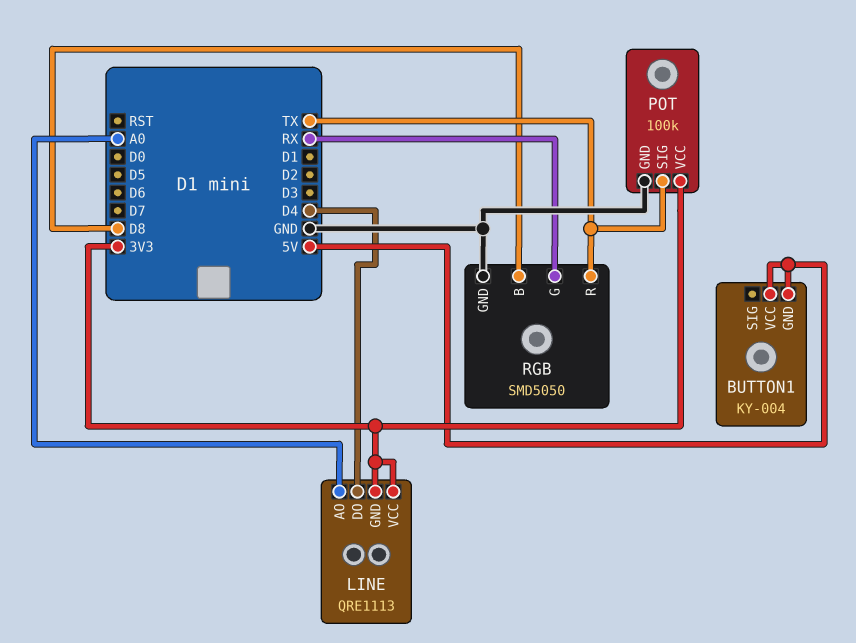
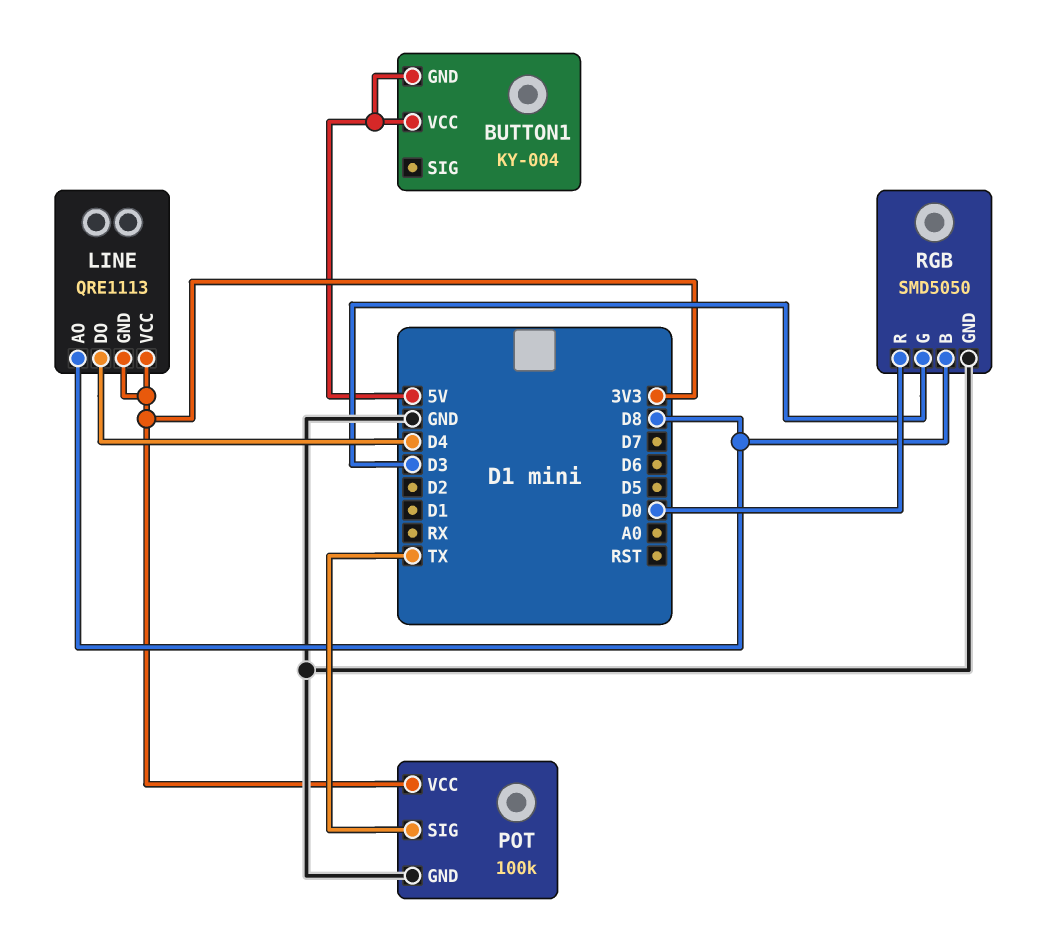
LINE pin AO: A0 -> D8
RGB pin G: RX -> D3
RGB pin R: TX -> D0

